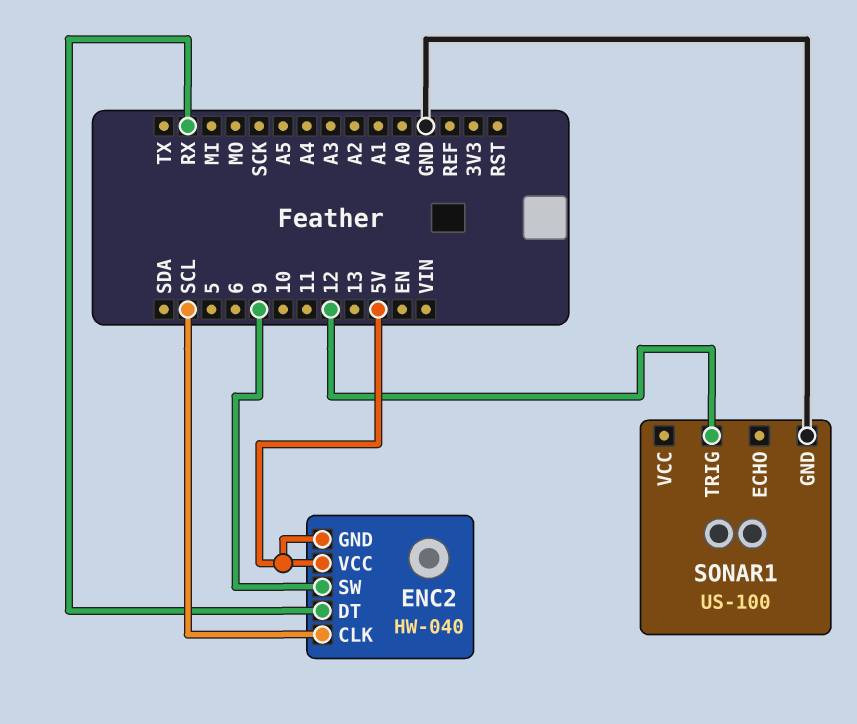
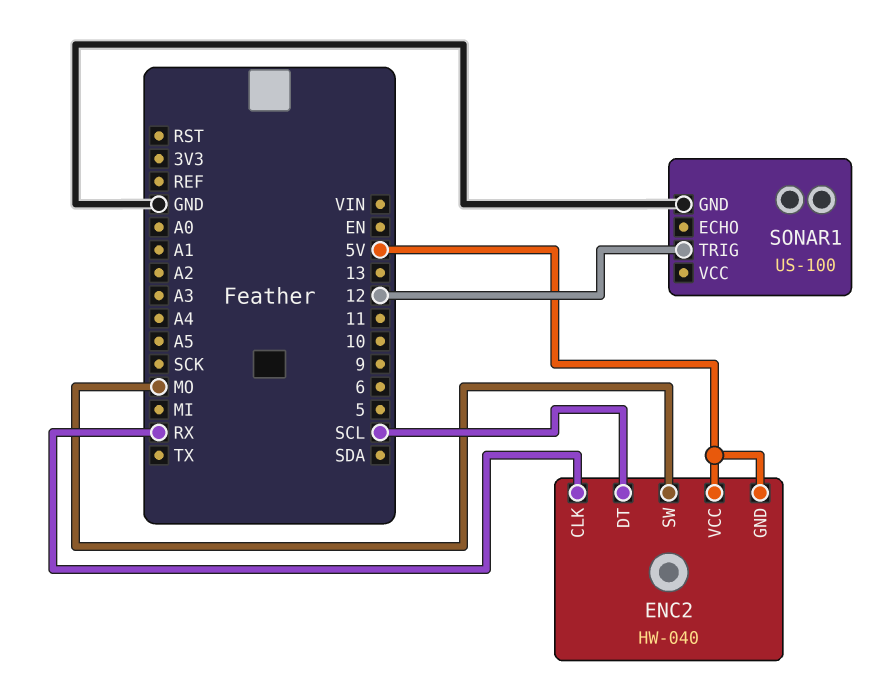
ENC2 pin CLK: SCL -> RX
ENC2 pin DT: RX -> SCL
ENC2 pin SW: 9 -> MO

